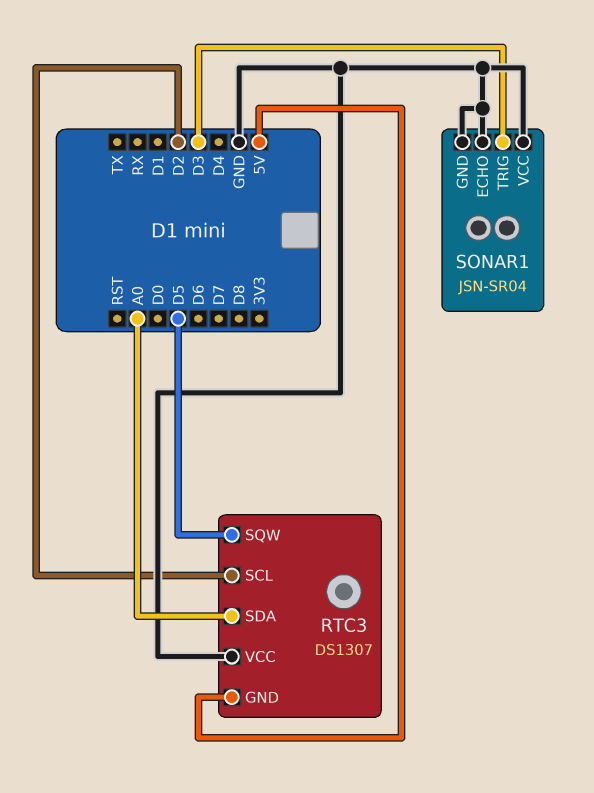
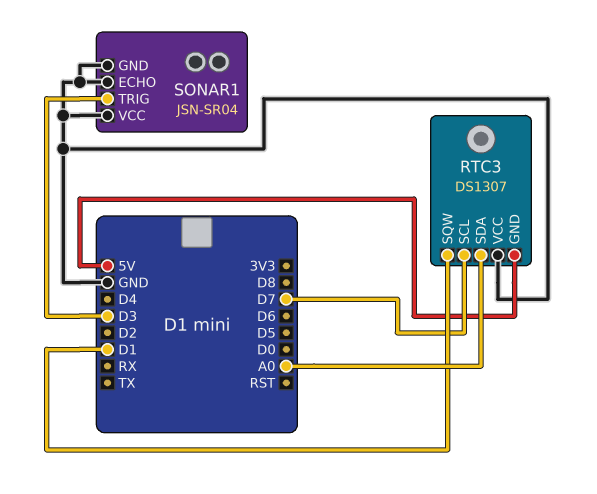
RTC3 pin SCL: D2 -> D7
RTC3 pin SQW: D5 -> D1

